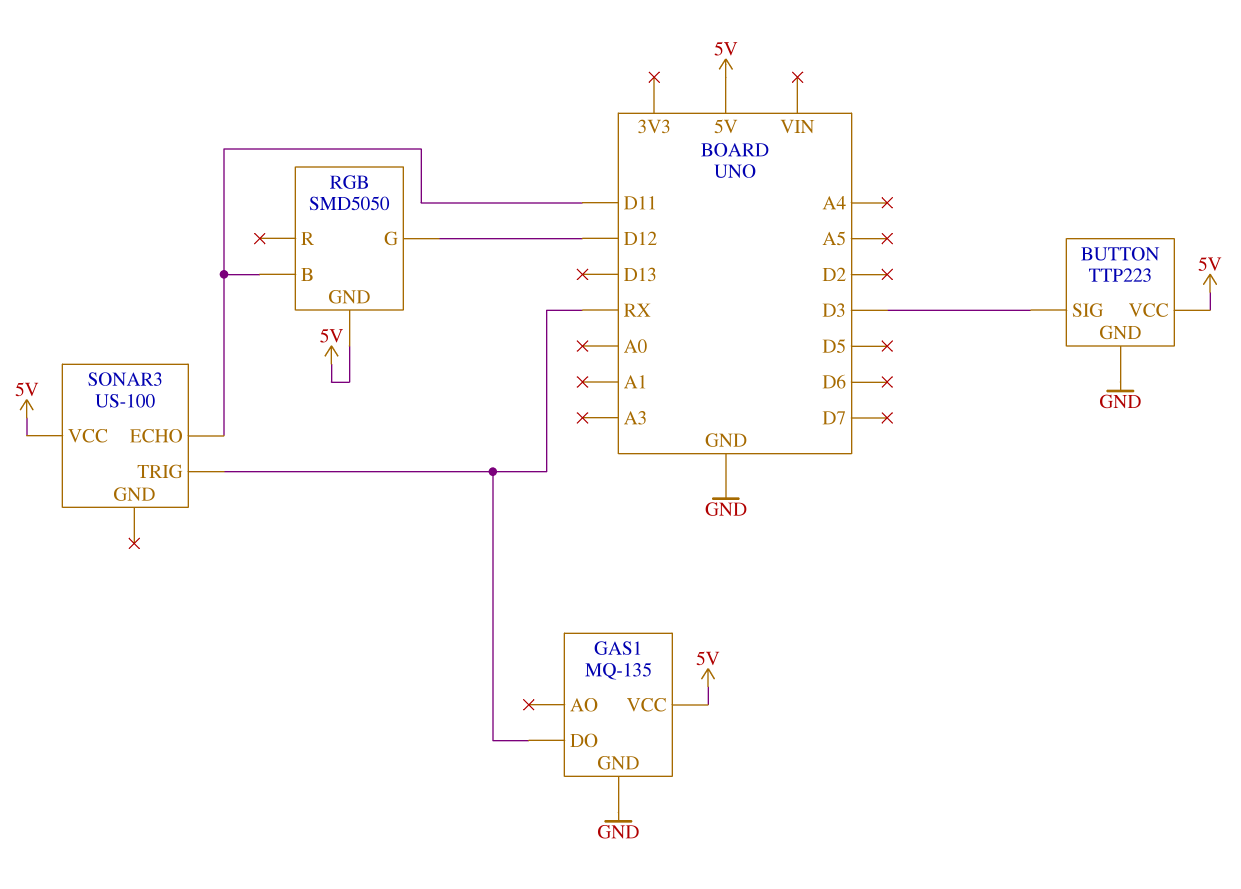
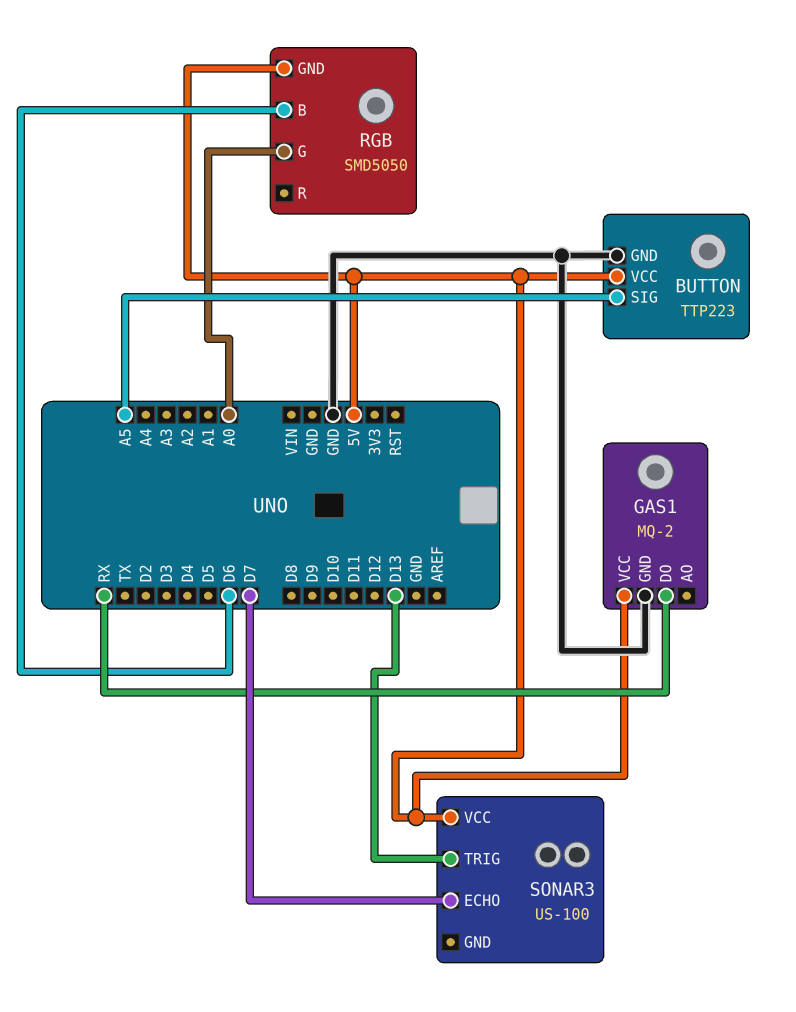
BUTTON pin SIG: D3 -> A5
GAS1: MQ-135 -> MQ-2
RGB pin B: D11 -> D6
RGB pin G: D12 -> A0
SONAR3 pin ECHO: D11 -> D7
SONAR3 pin TRIG: RX -> D13

